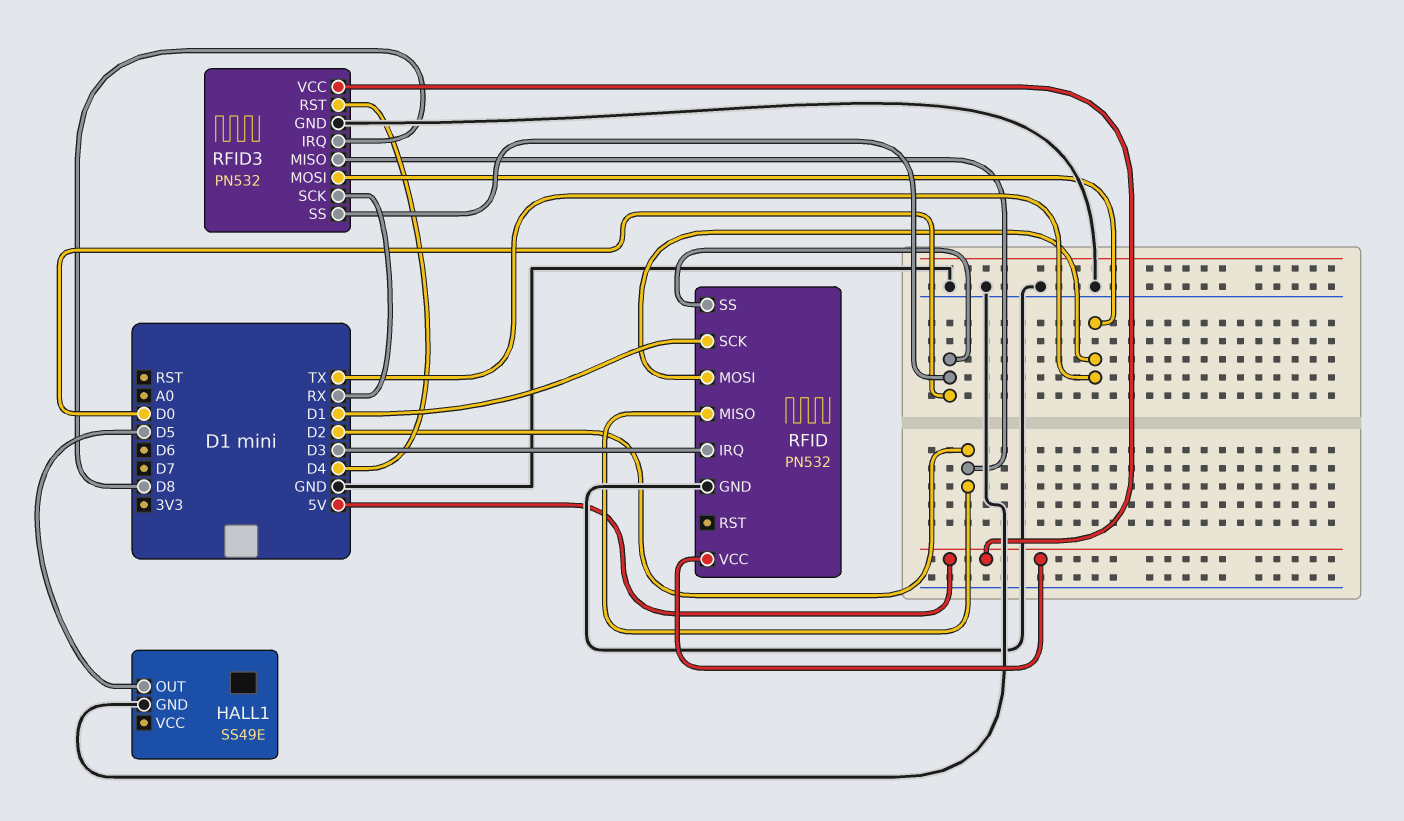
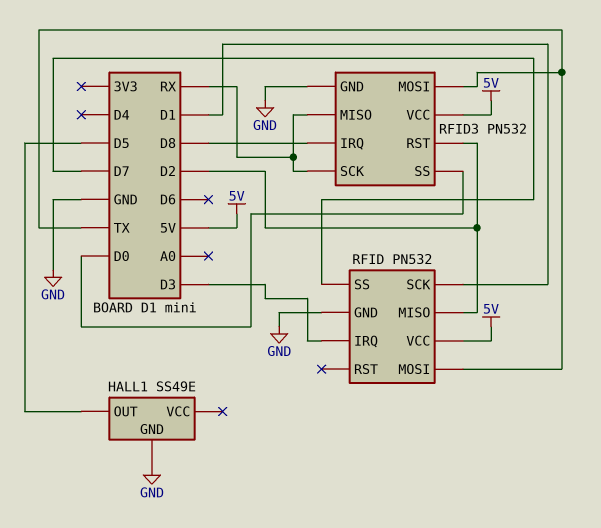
RFID pin SS: D0 -> D7
RFID3 pin MISO: D2 -> RX
RFID3 pin RST: D4 -> D2

